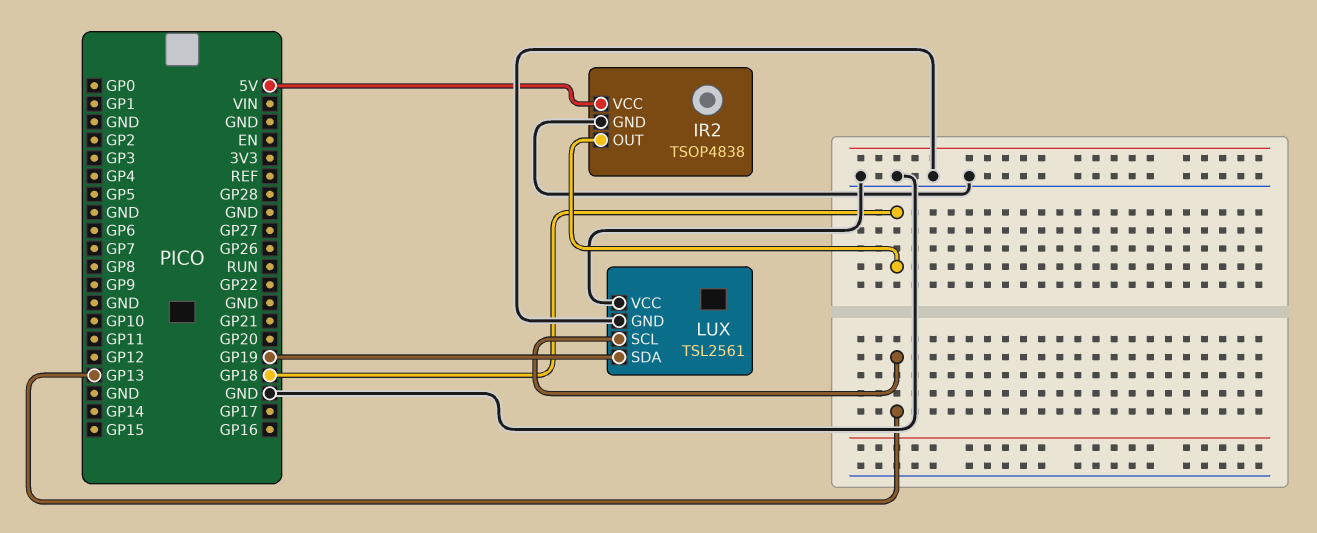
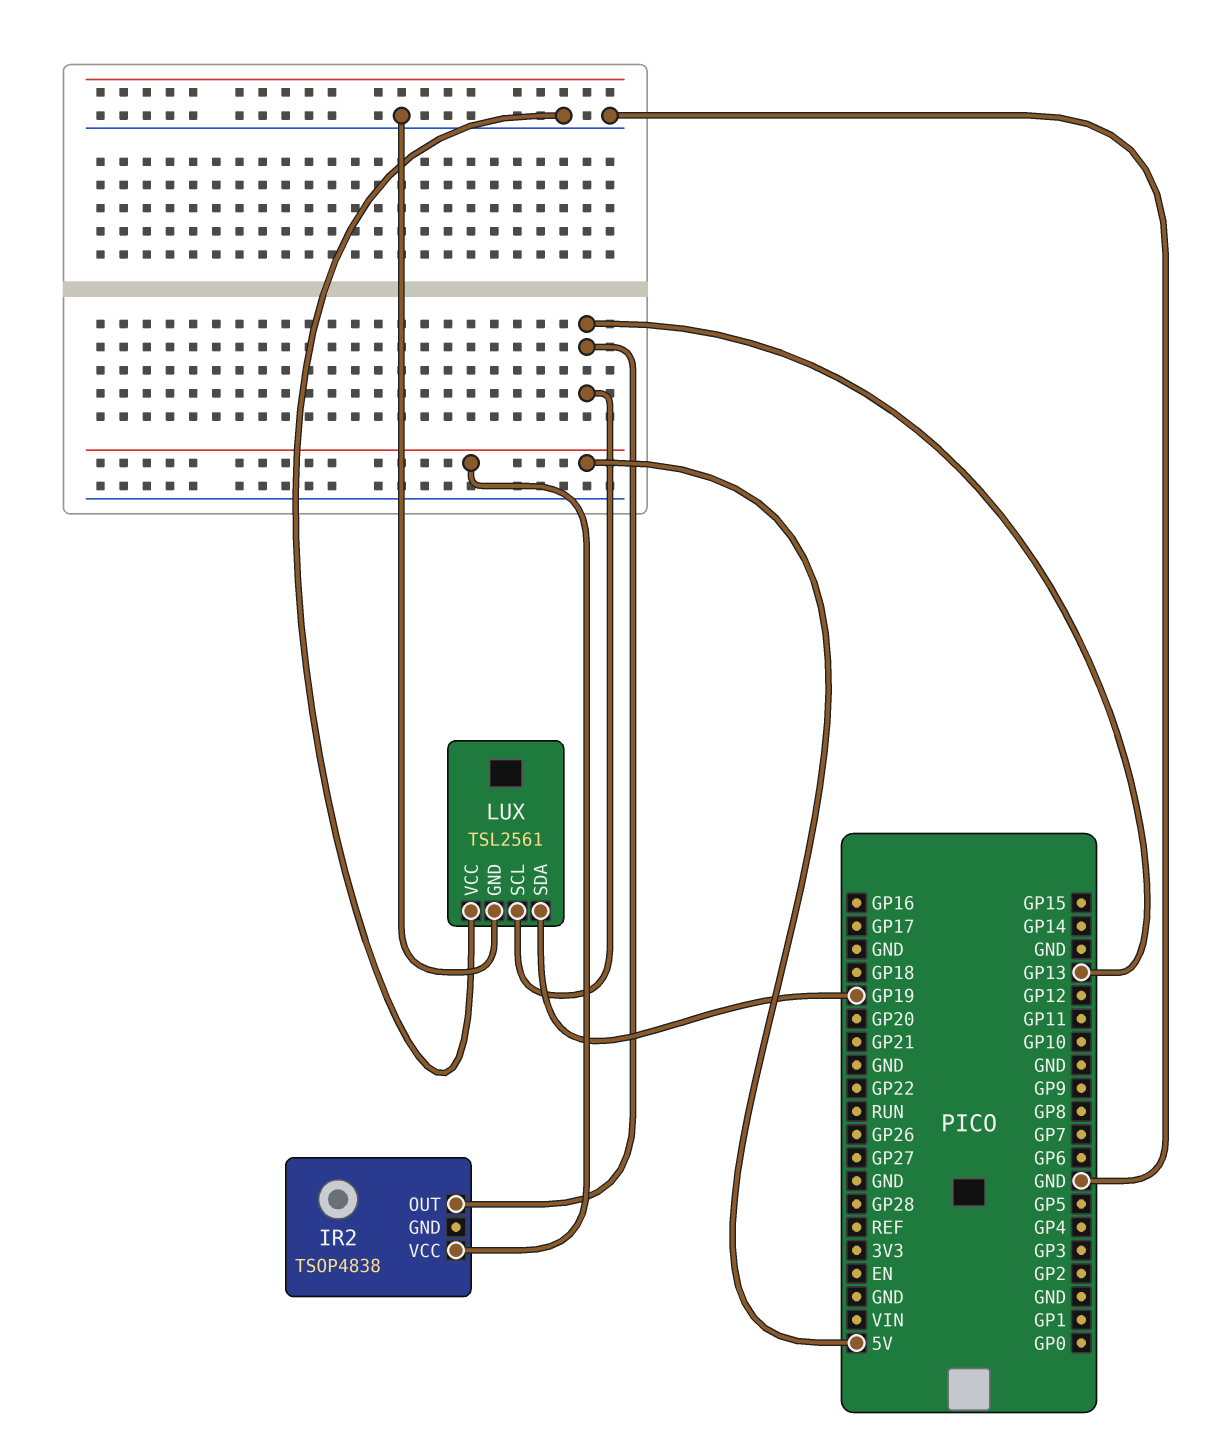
IR2 pin GND: GND -> none
IR2 pin OUT: GP18 -> GP13

